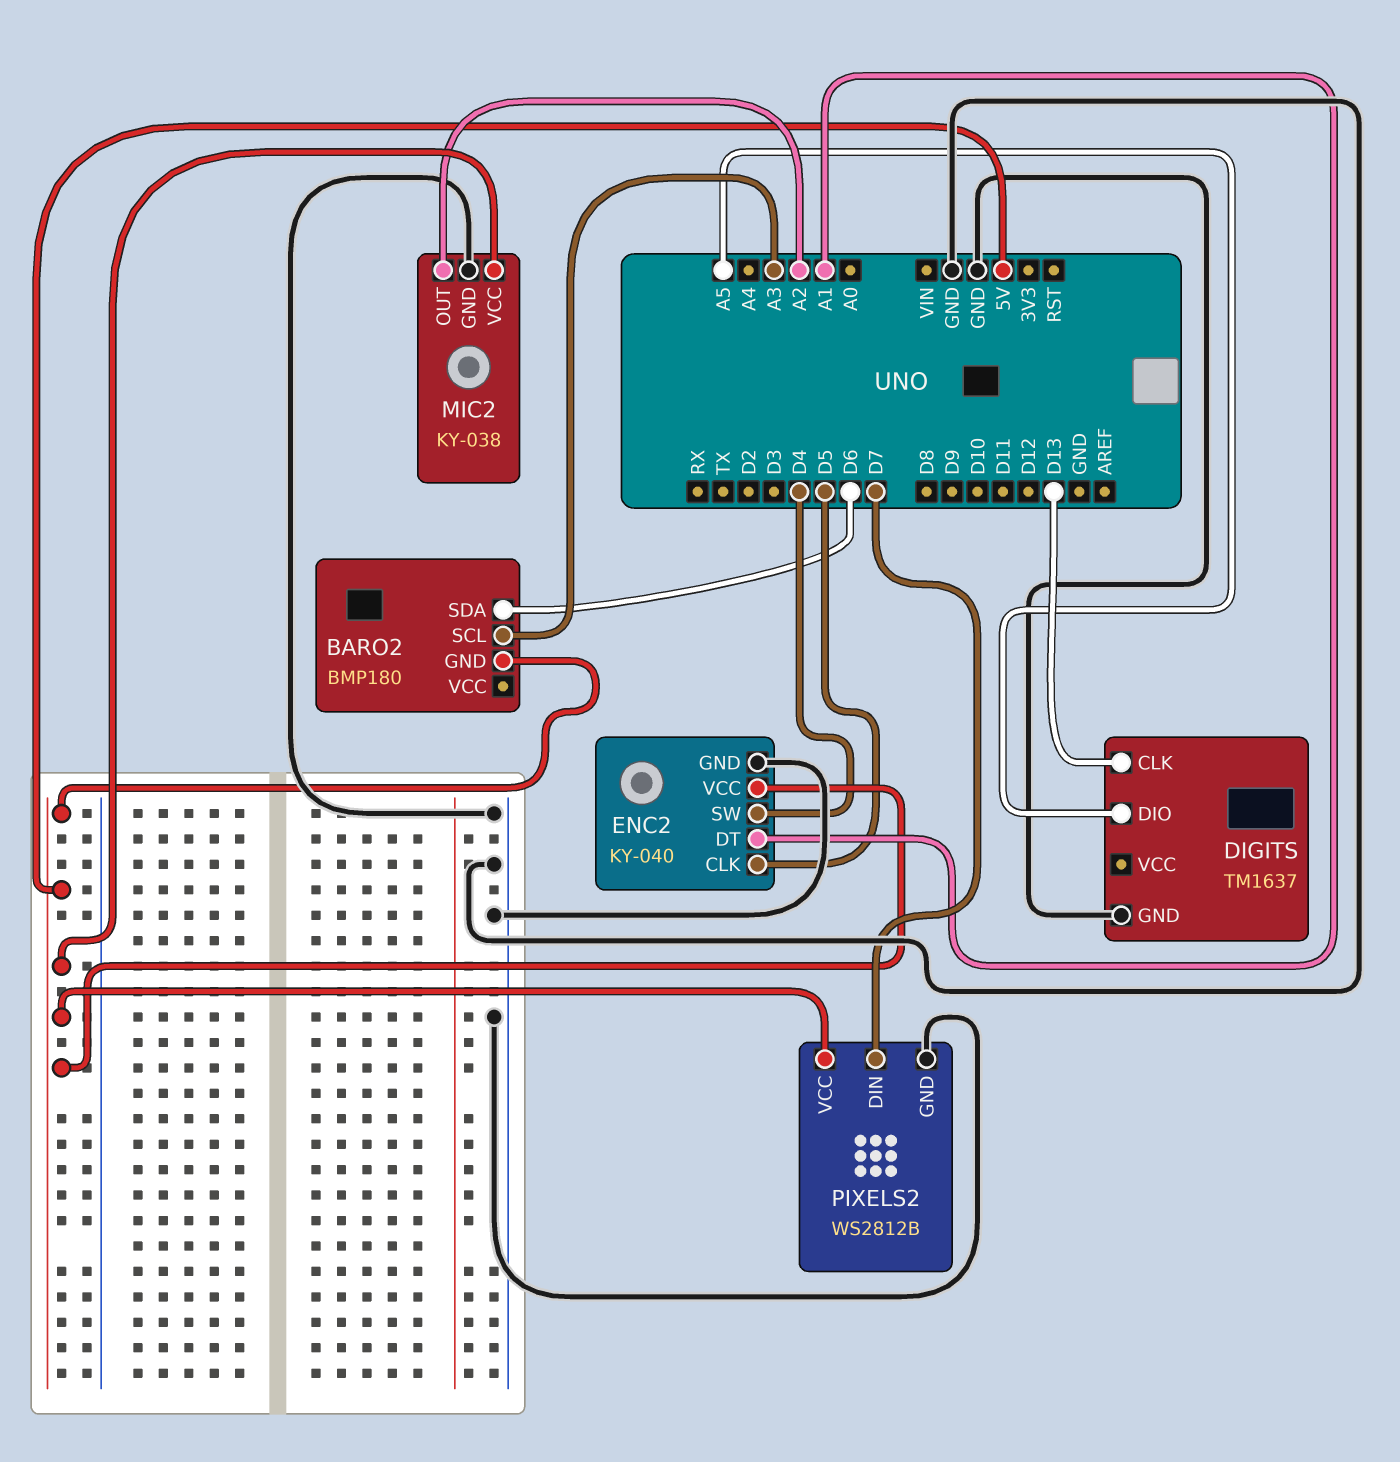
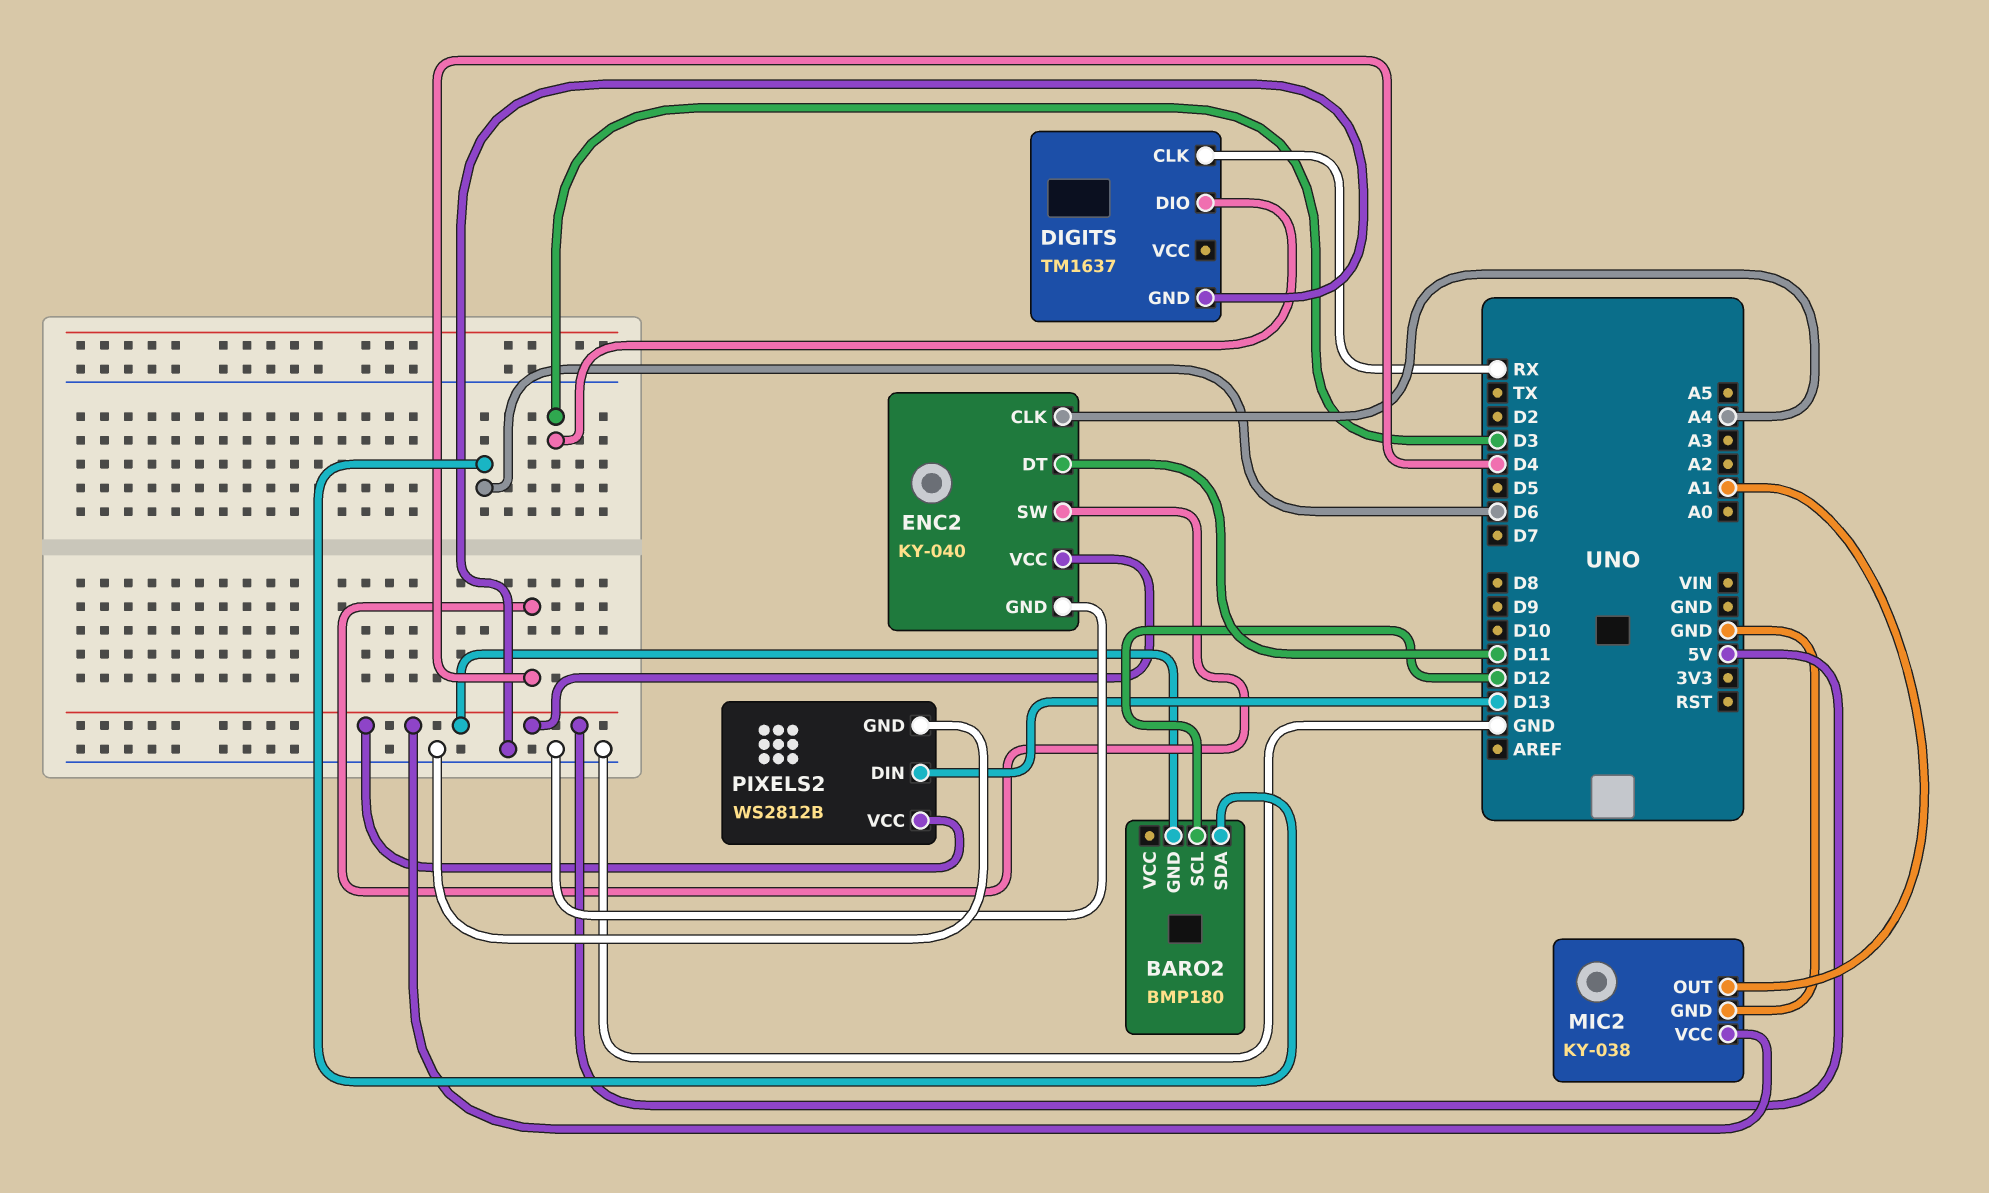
BARO2 pin SCL: A3 -> D12
DIGITS pin CLK: D13 -> RX
DIGITS pin DIO: A5 -> D3
ENC2 pin CLK: D5 -> A4
ENC2 pin DT: A1 -> D11
MIC2 pin OUT: A2 -> A1
PIXELS2 pin DIN: D7 -> D13

